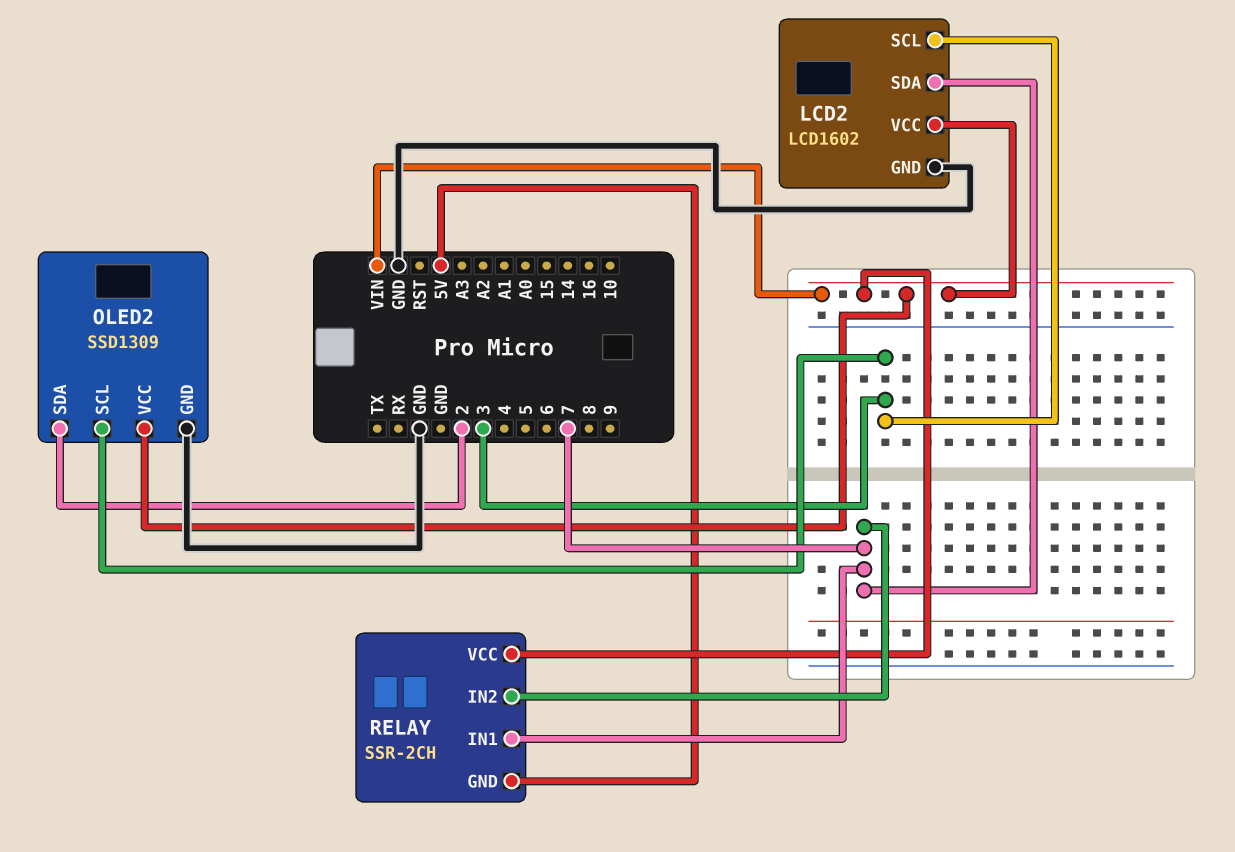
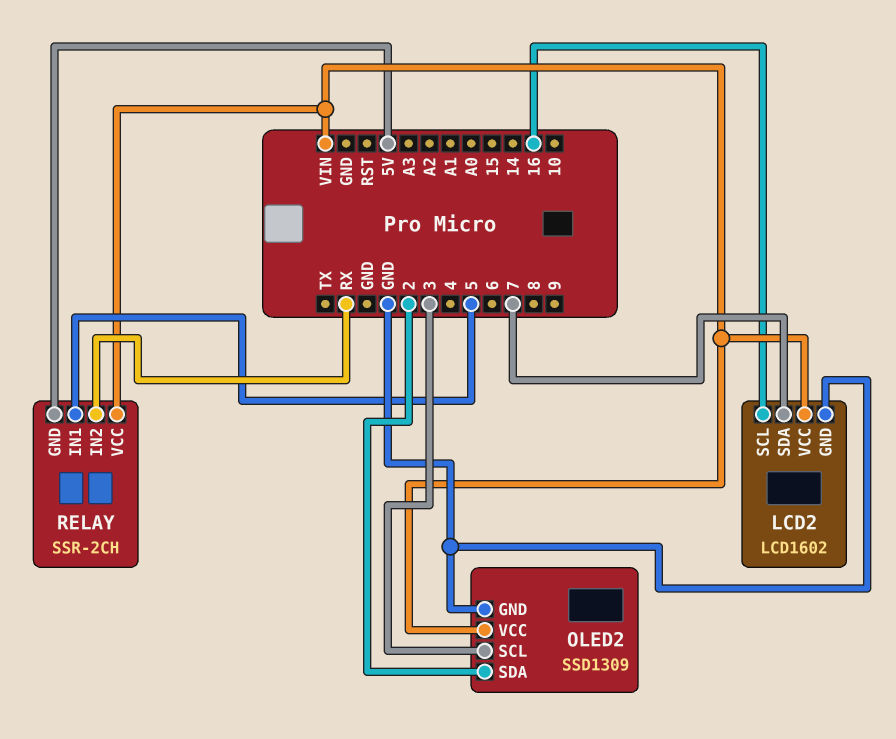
LCD2 pin SCL: 3 -> 16
RELAY pin IN1: 7 -> 5
RELAY pin IN2: 7 -> RX

